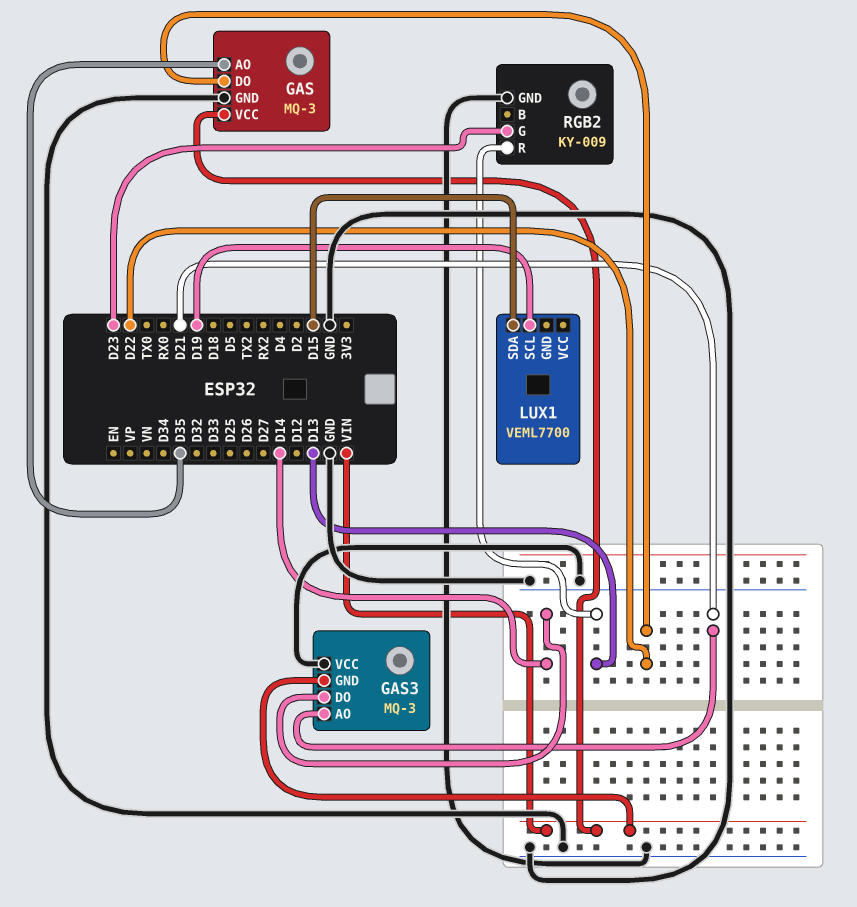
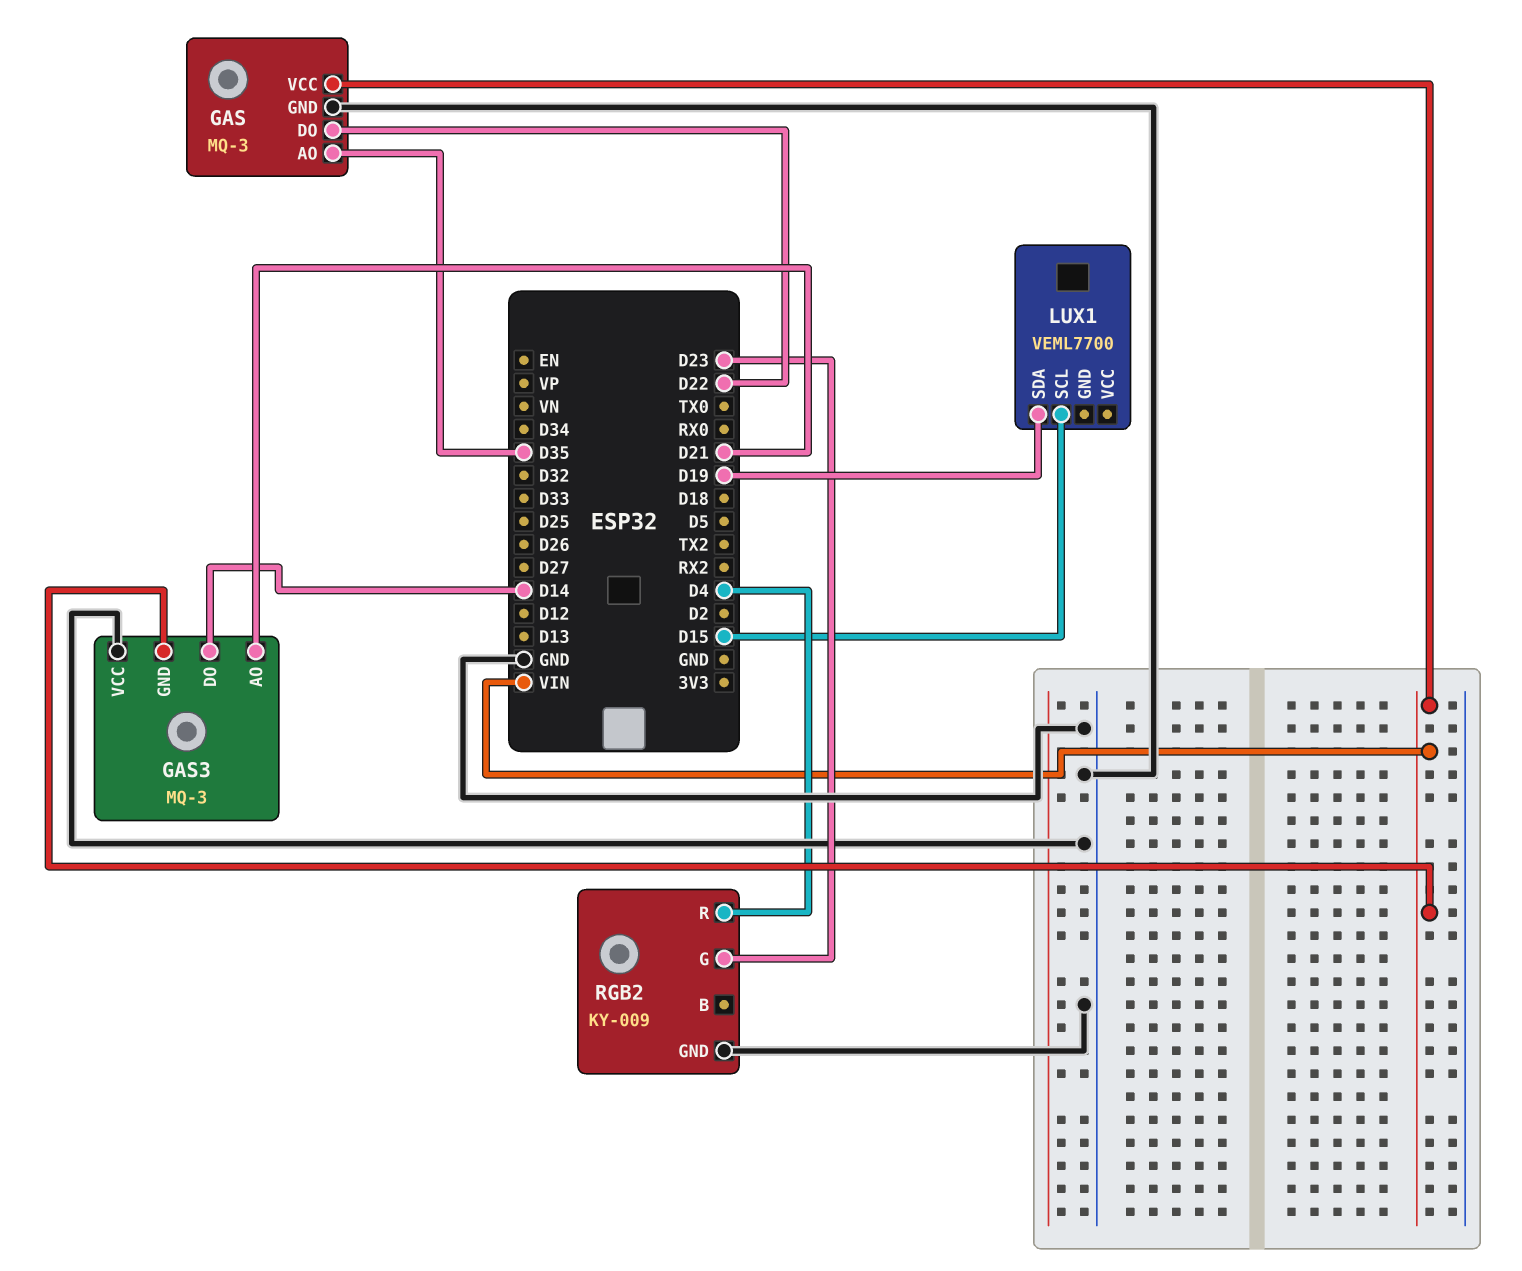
LUX1 pin SCL: D19 -> D15
LUX1 pin SDA: D15 -> D19
RGB2 pin R: D13 -> D4

